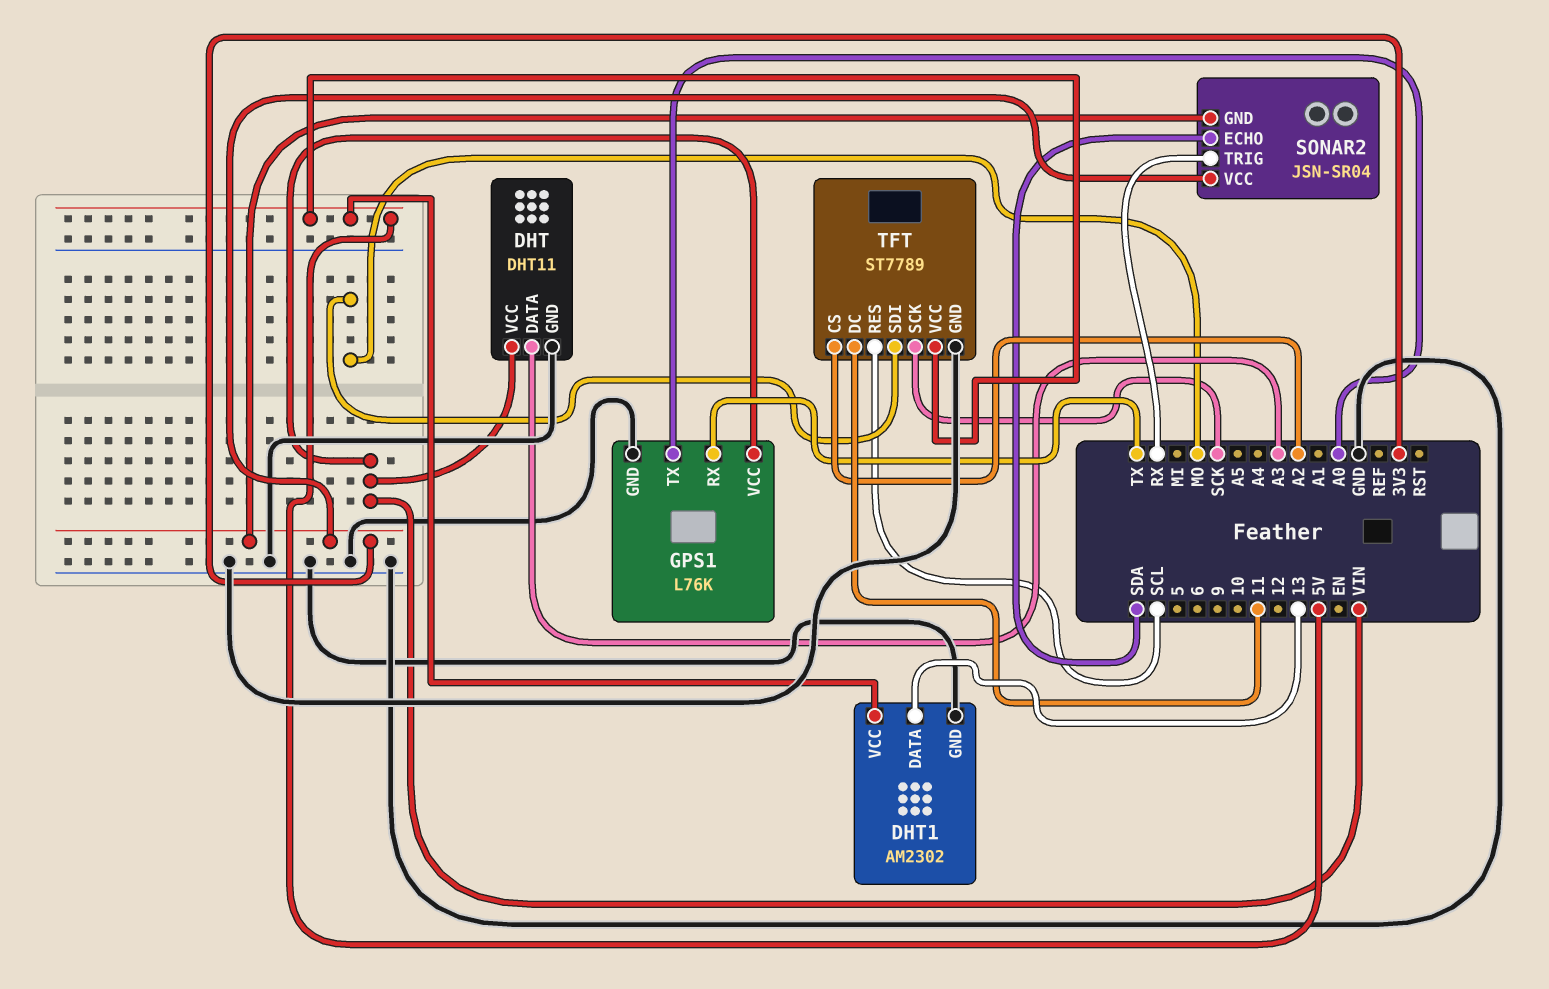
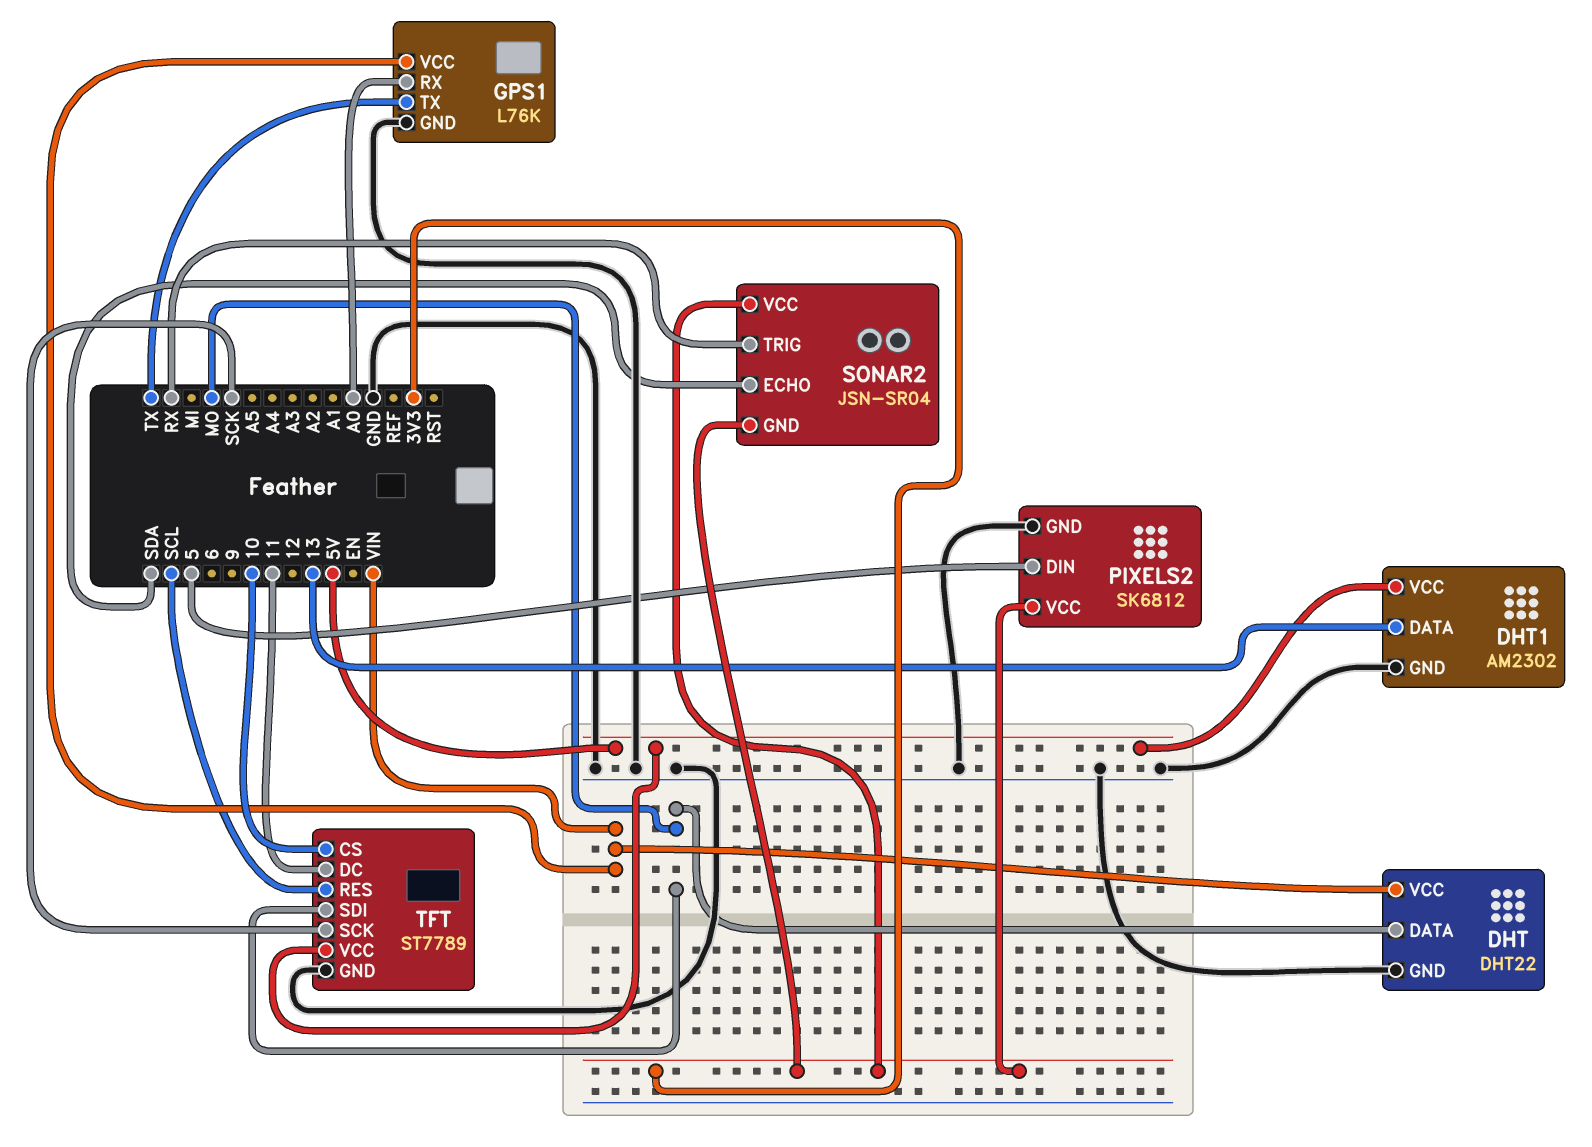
DHT: DHT11 -> DHT22
DHT pin DATA: A3 -> MO
GPS1 pin RX: TX -> A0
GPS1 pin TX: A0 -> TX
PIXELS2: none -> SK6812
PIXELS2 pin DIN: none -> 5
PIXELS2 pin GND: none -> GND
PIXELS2 pin VCC: none -> 3V3
TFT pin CS: A2 -> 10

